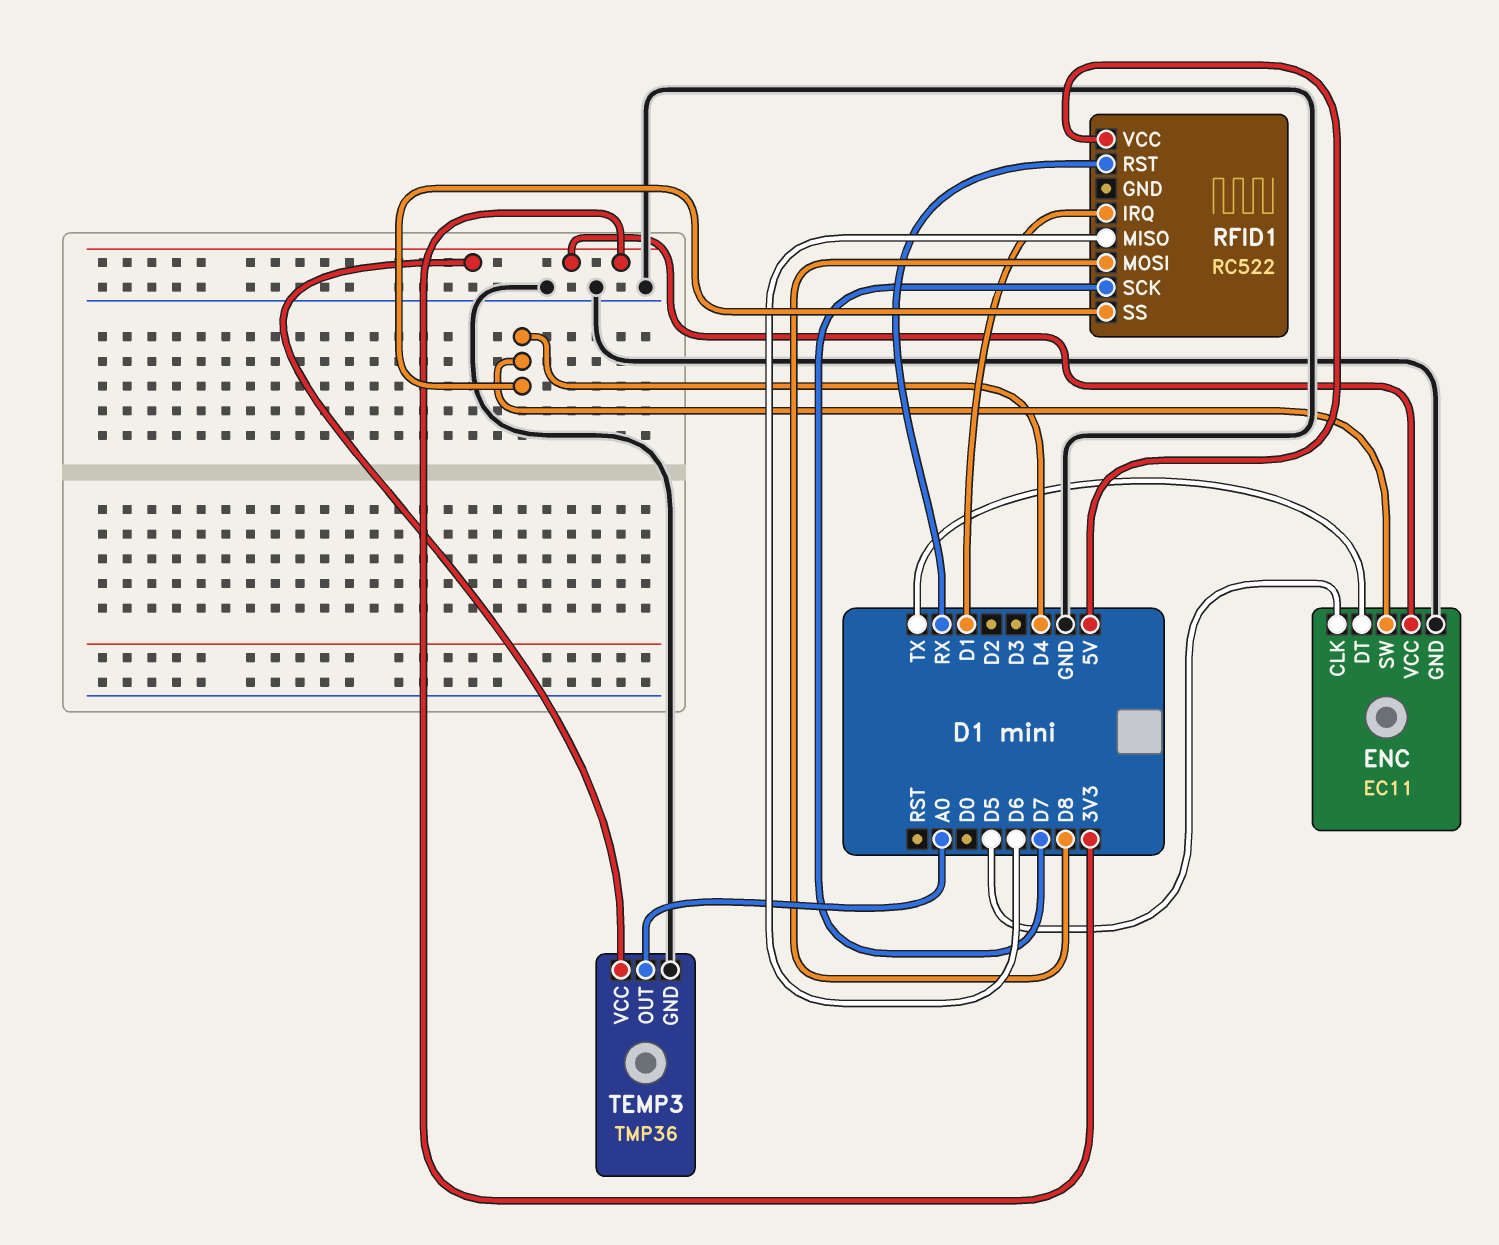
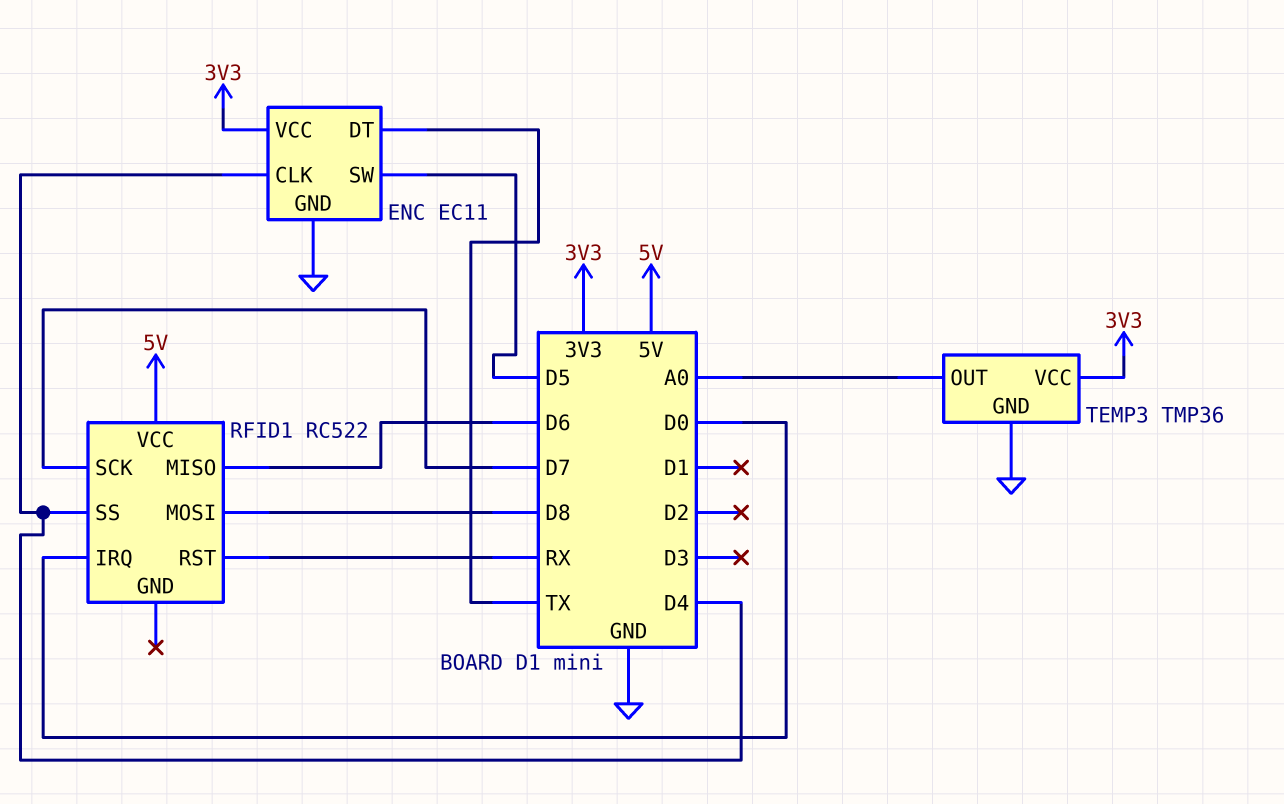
ENC pin CLK: D5 -> D4
ENC pin SW: D4 -> D5
RFID1 pin IRQ: D1 -> D0

